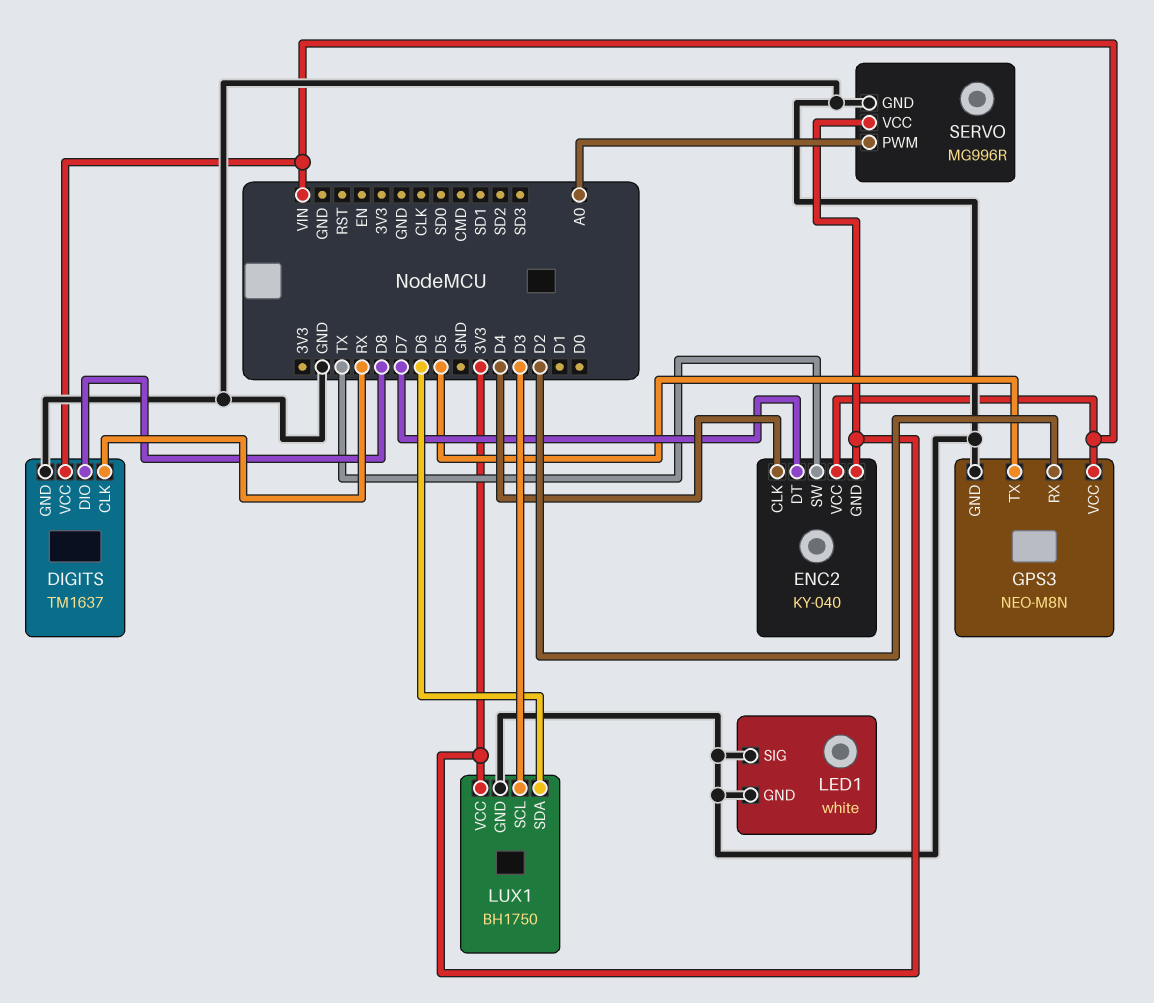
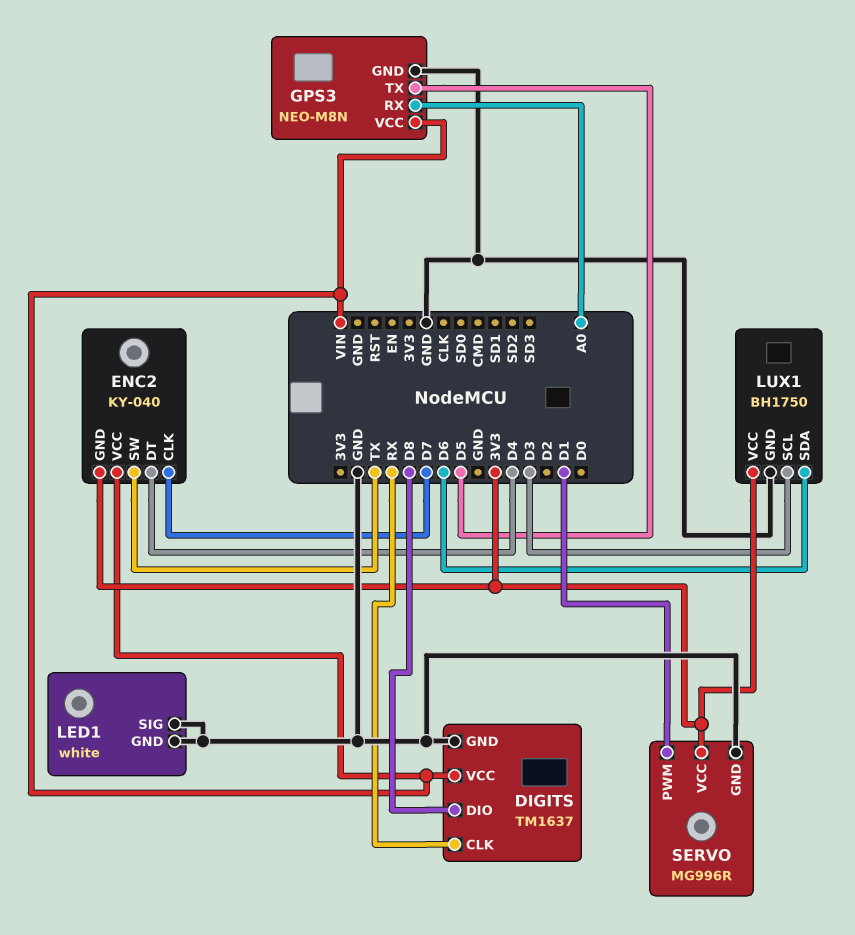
ENC2 pin CLK: D4 -> D7
ENC2 pin DT: D7 -> D4
GPS3 pin RX: D2 -> A0
SERVO pin PWM: A0 -> D1

